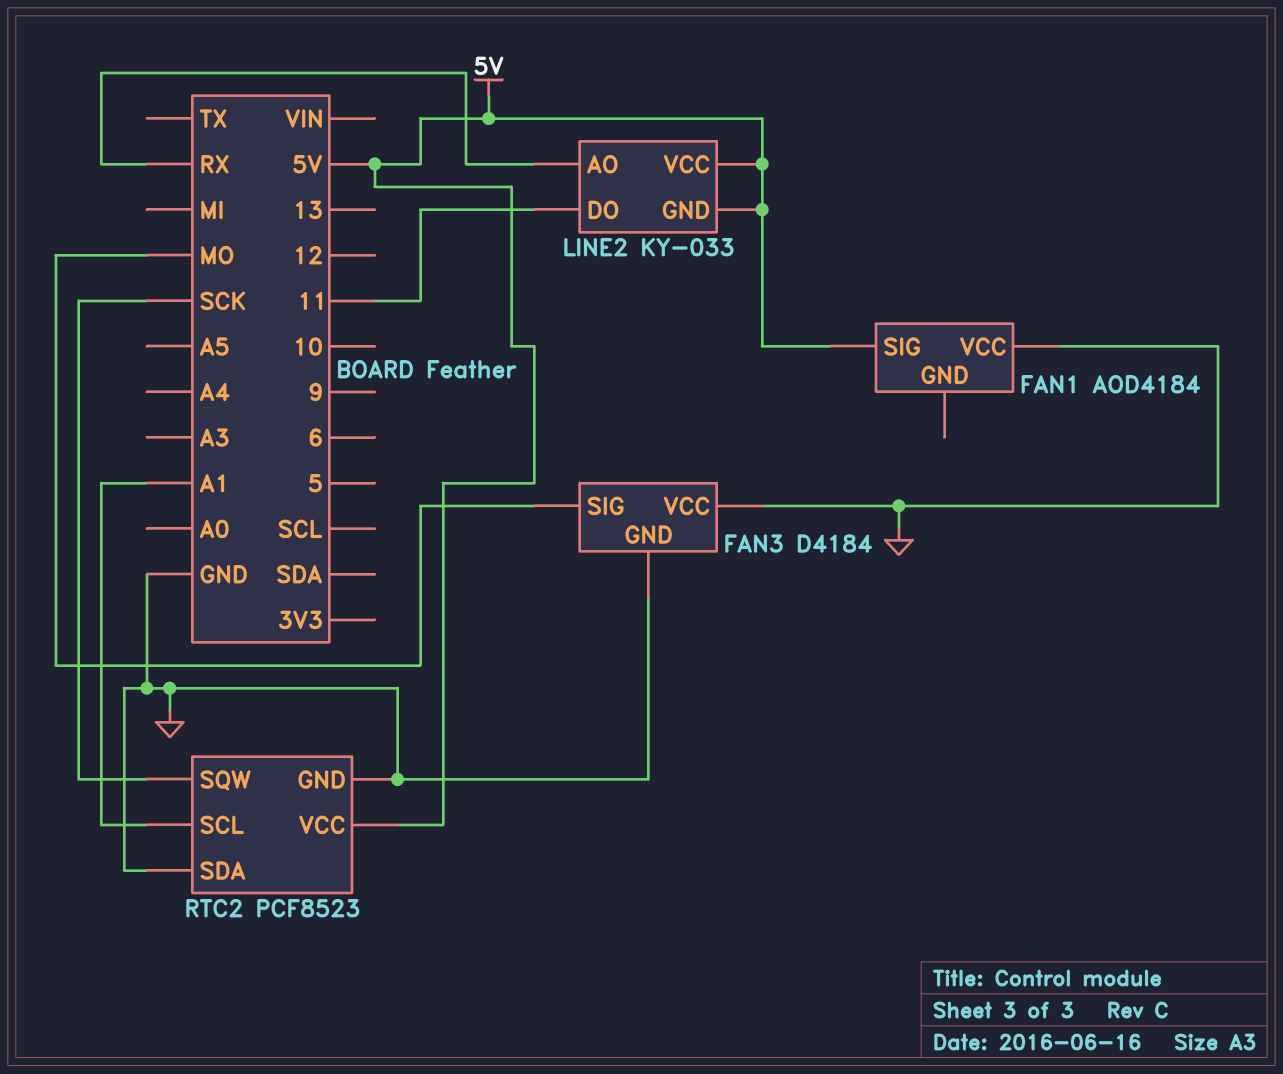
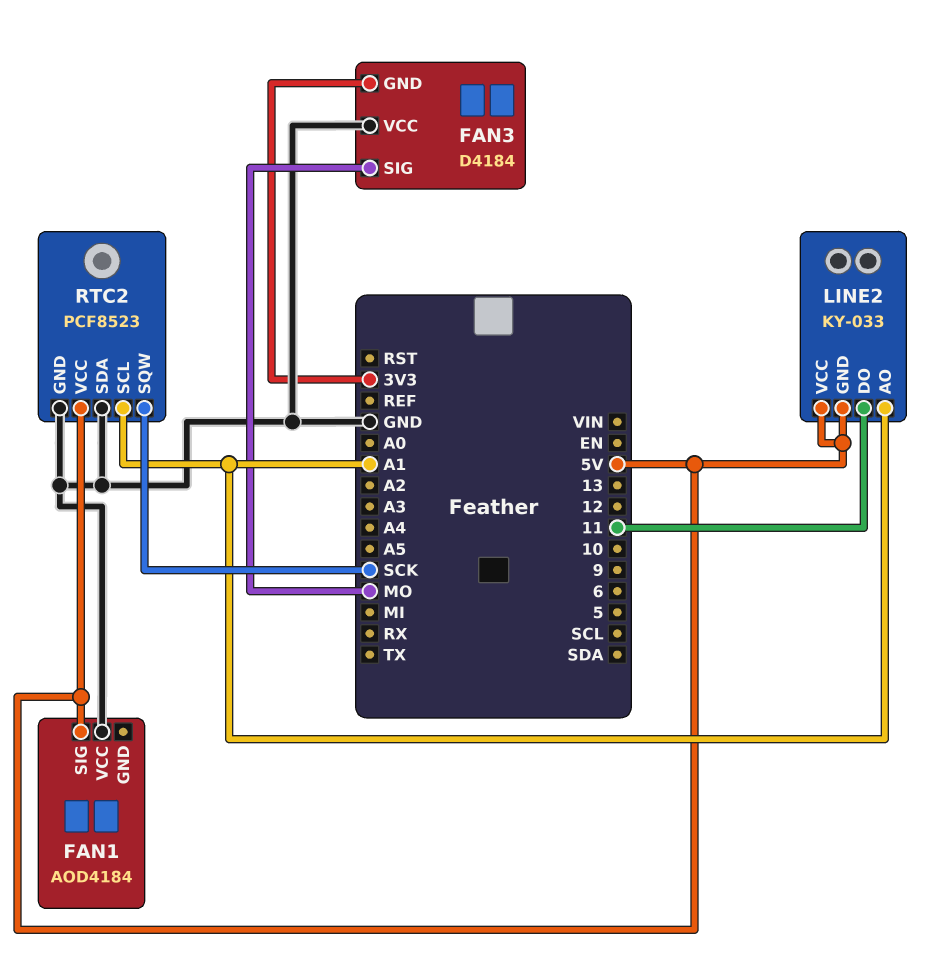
FAN3 pin GND: GND -> 3V3
LINE2 pin AO: RX -> A1

